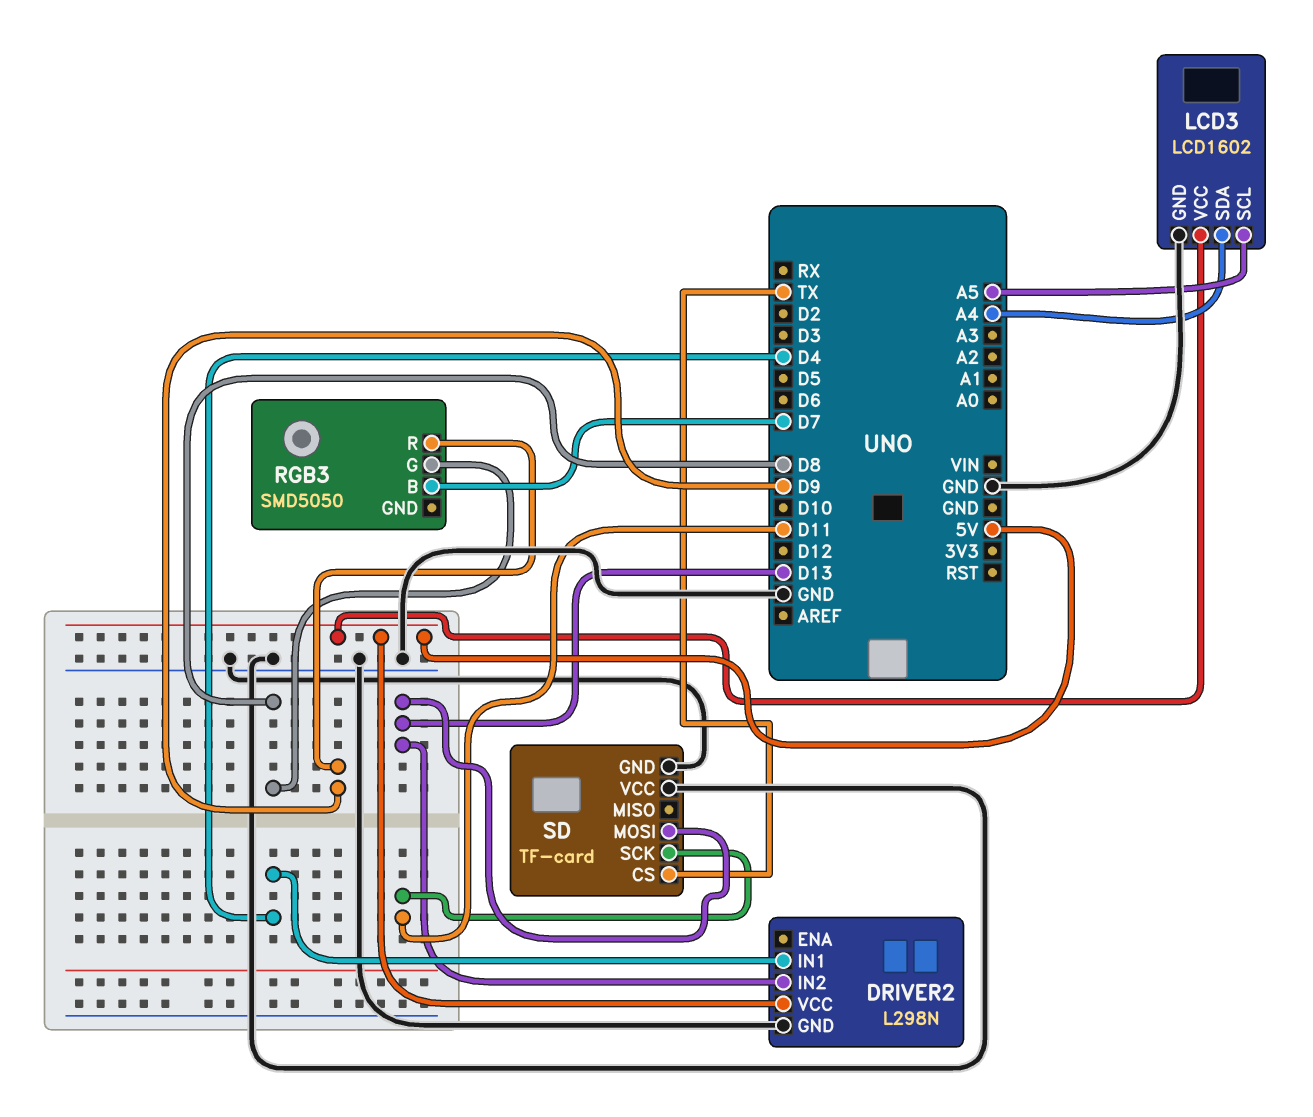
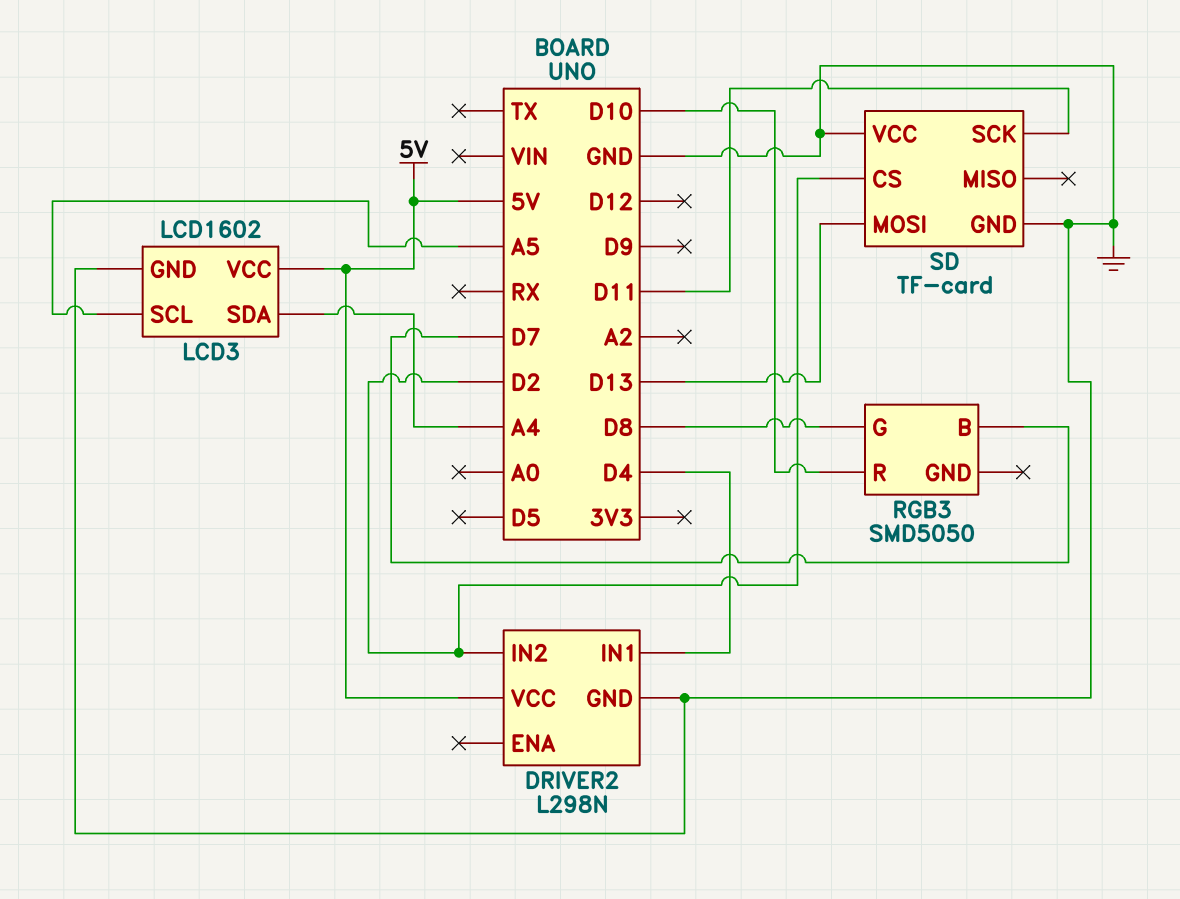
DRIVER2 pin IN2: D13 -> D2
RGB3 pin R: D9 -> D10
SD pin CS: TX -> D2

